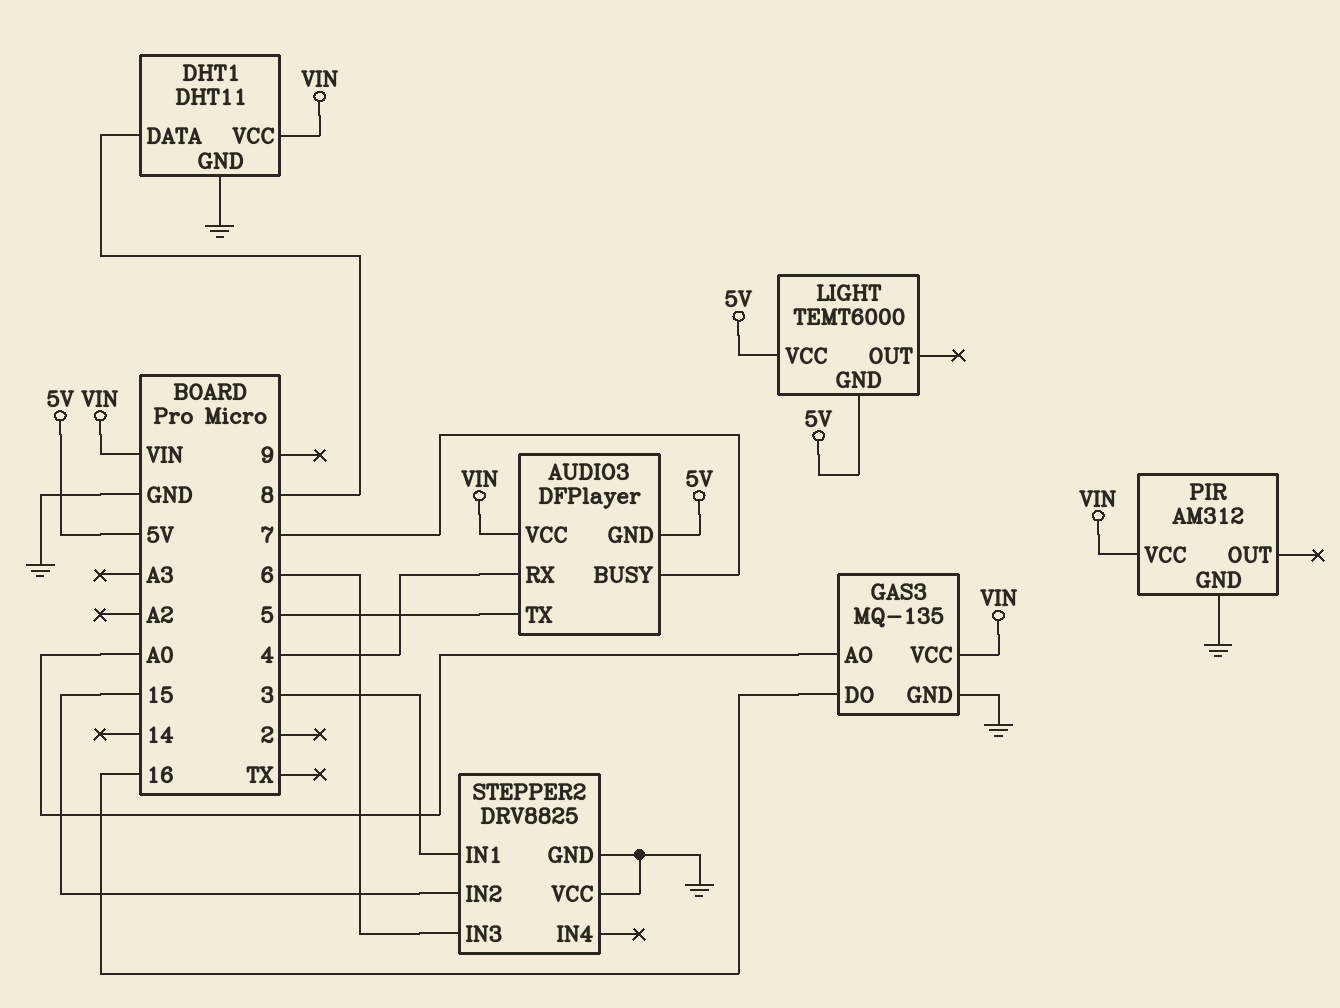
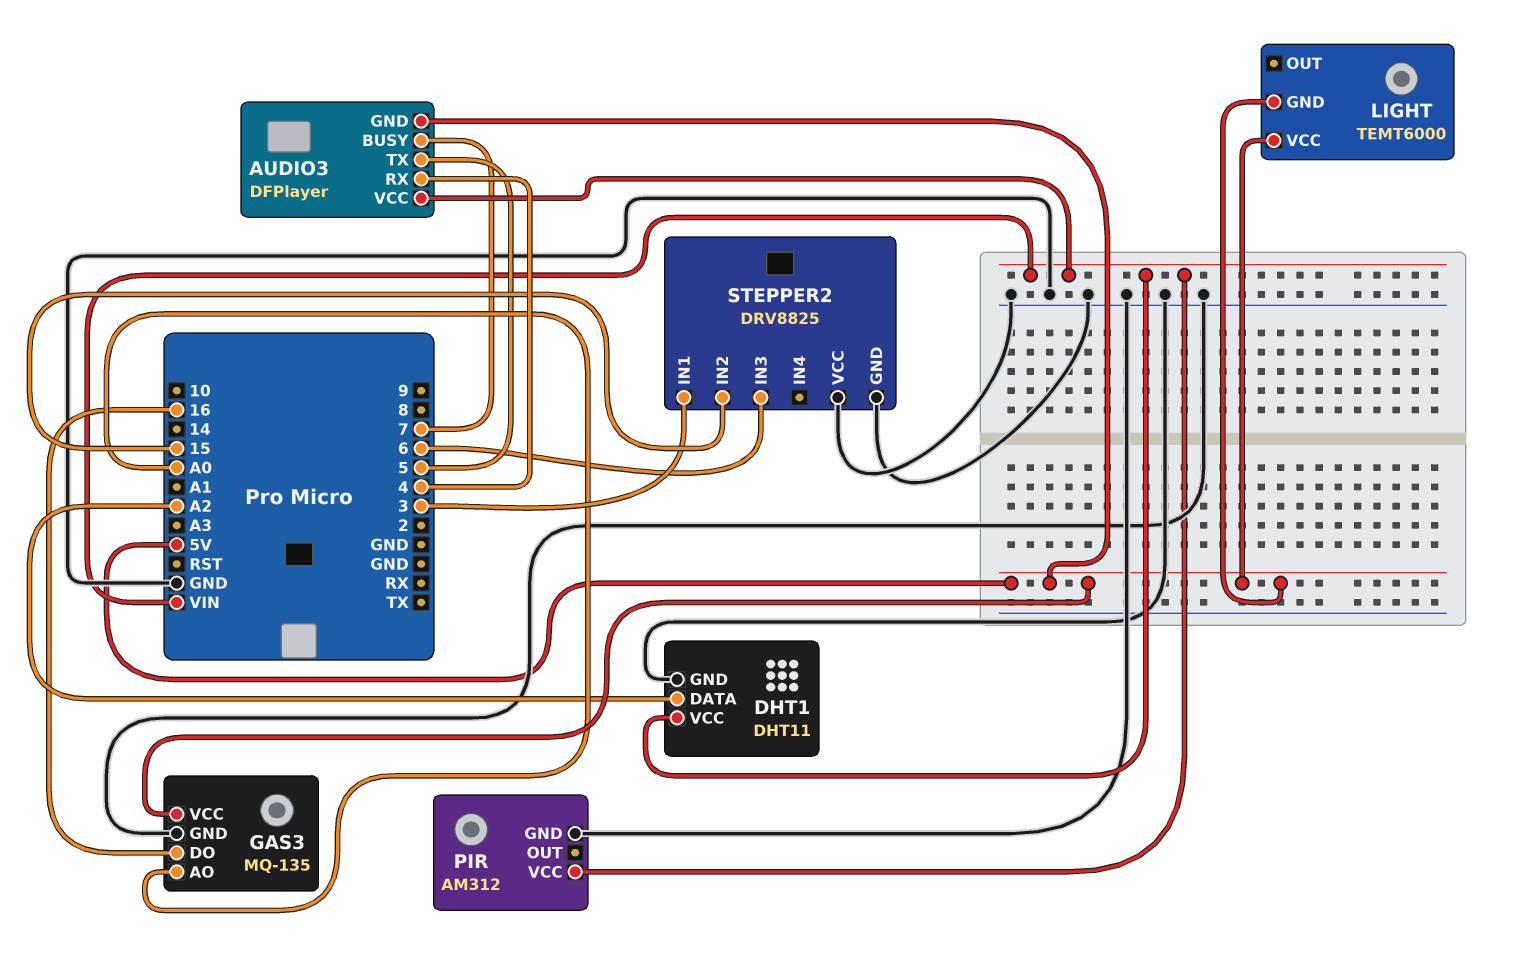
DHT1 pin DATA: 8 -> A2
GAS3 pin VCC: VIN -> 5V

